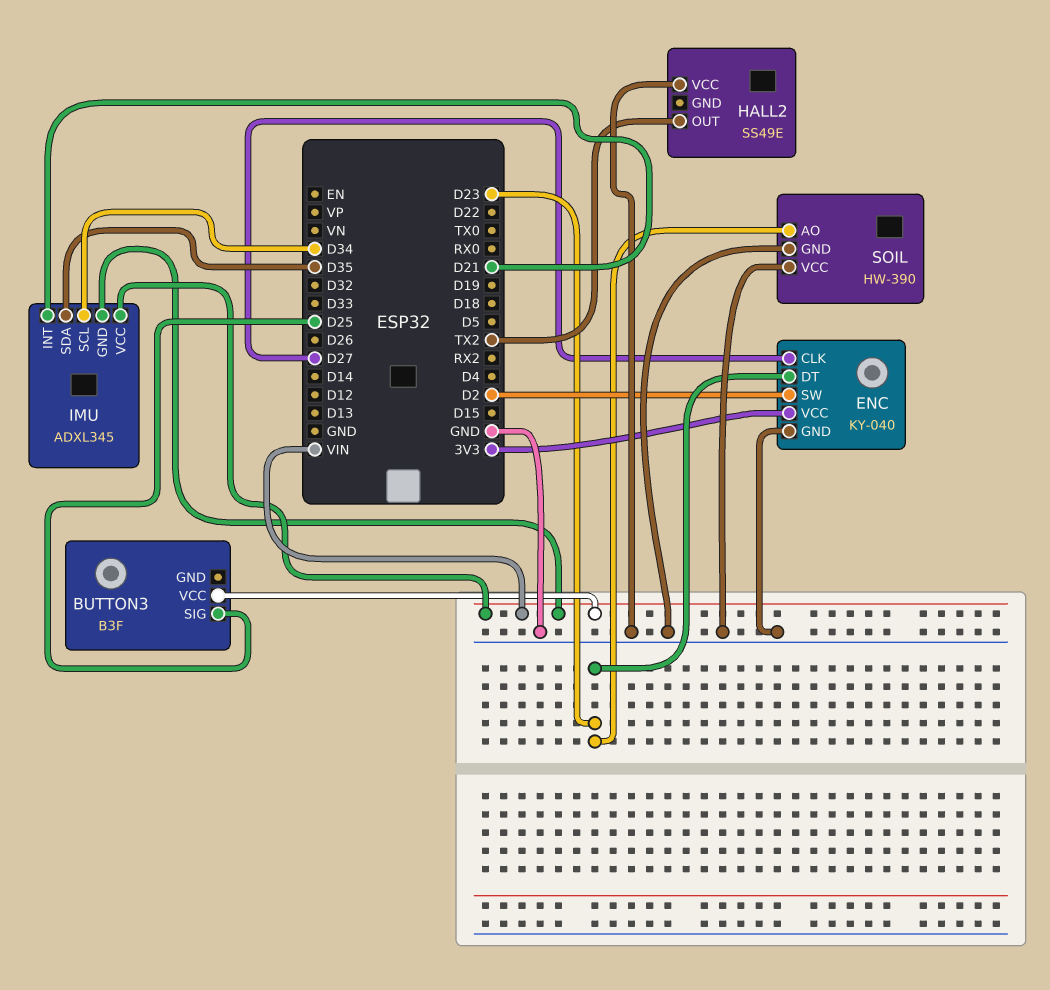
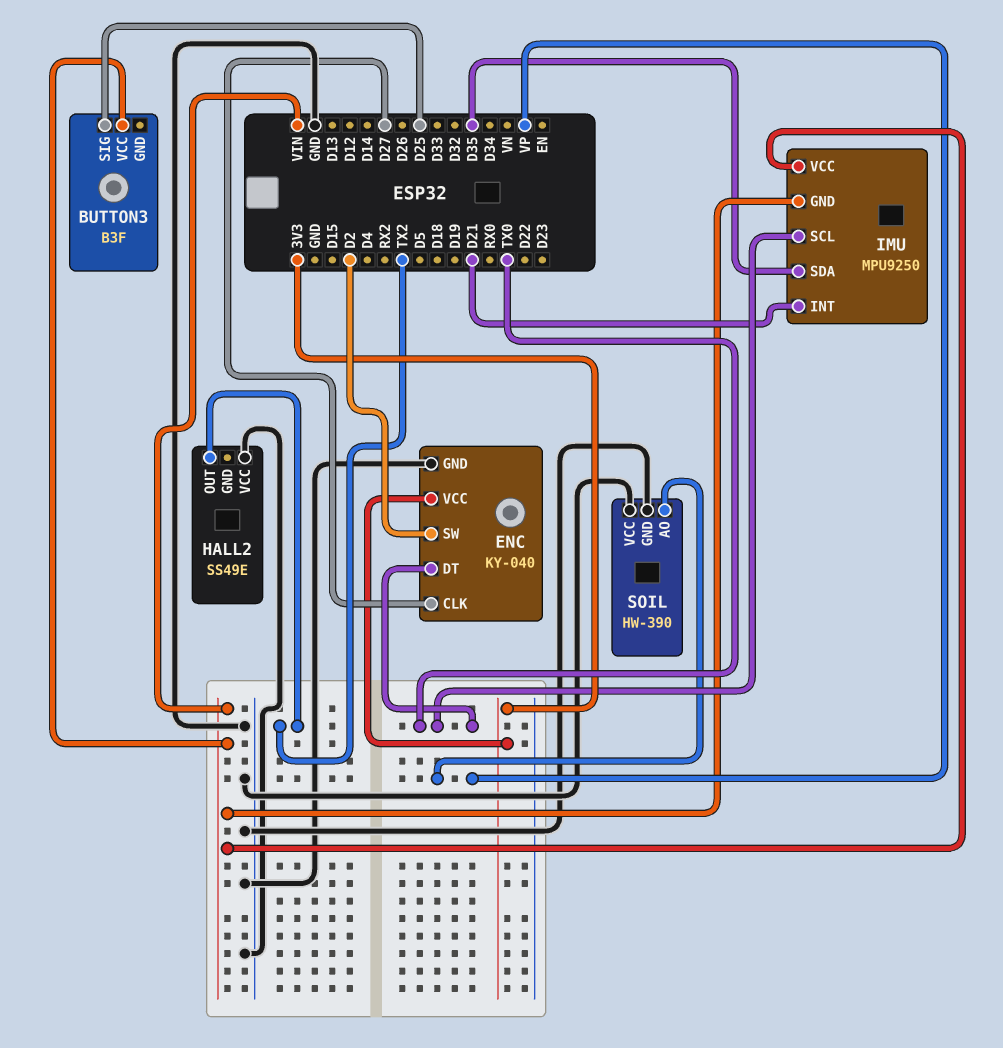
ENC pin DT: D23 -> TX0
IMU: ADXL345 -> MPU9250
IMU pin SCL: D34 -> TX0
SOIL pin AO: D23 -> VP

